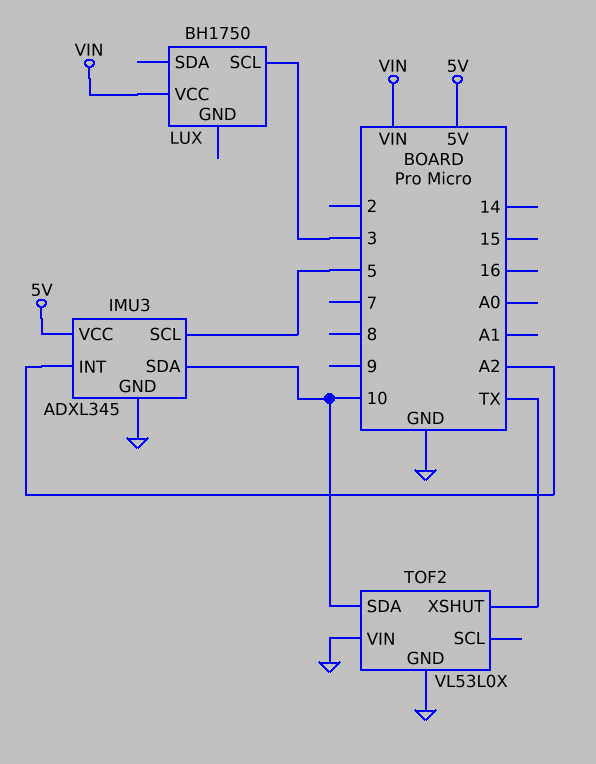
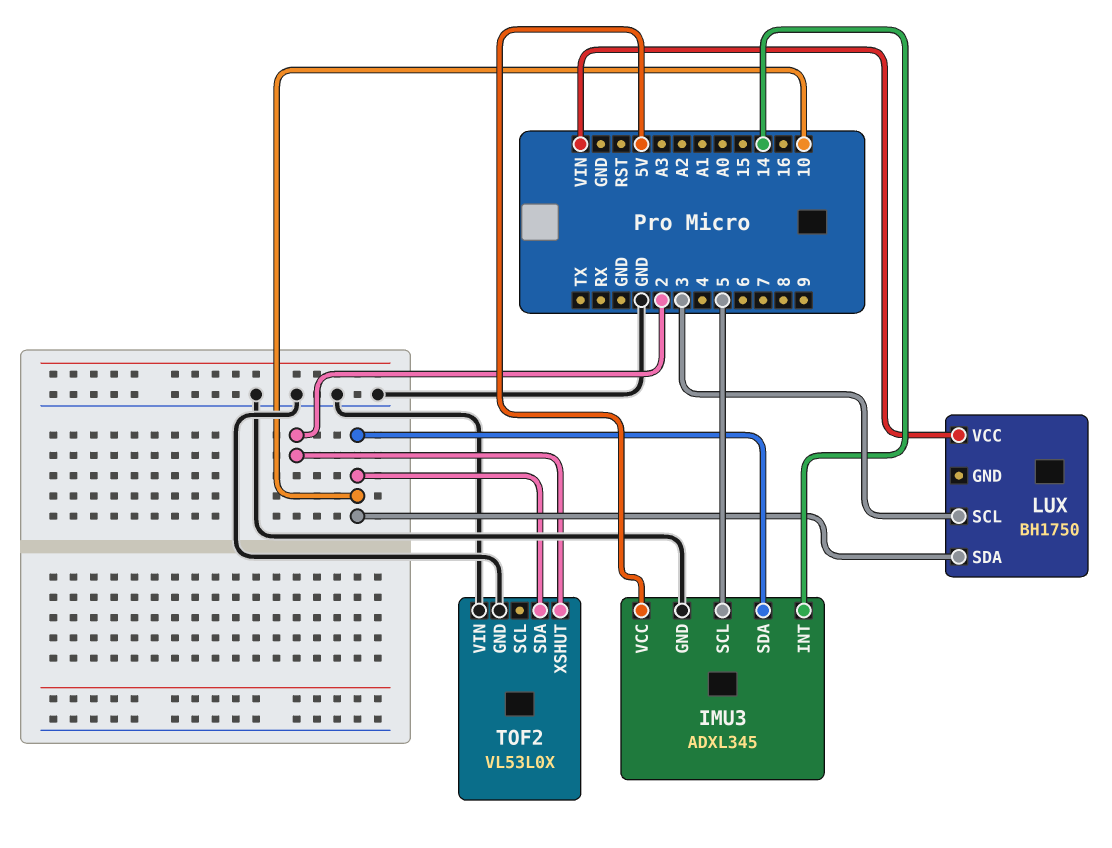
IMU3 pin INT: A2 -> 14
LUX pin SDA: none -> 10
TOF2 pin XSHUT: TX -> 2

